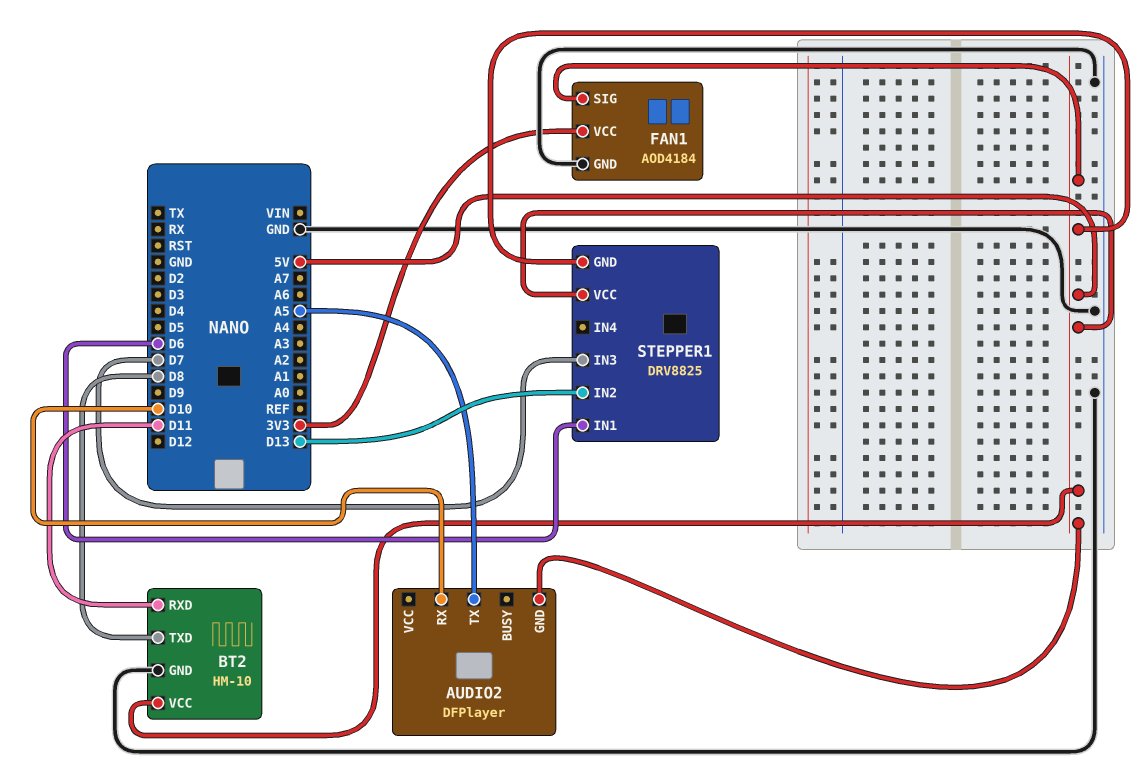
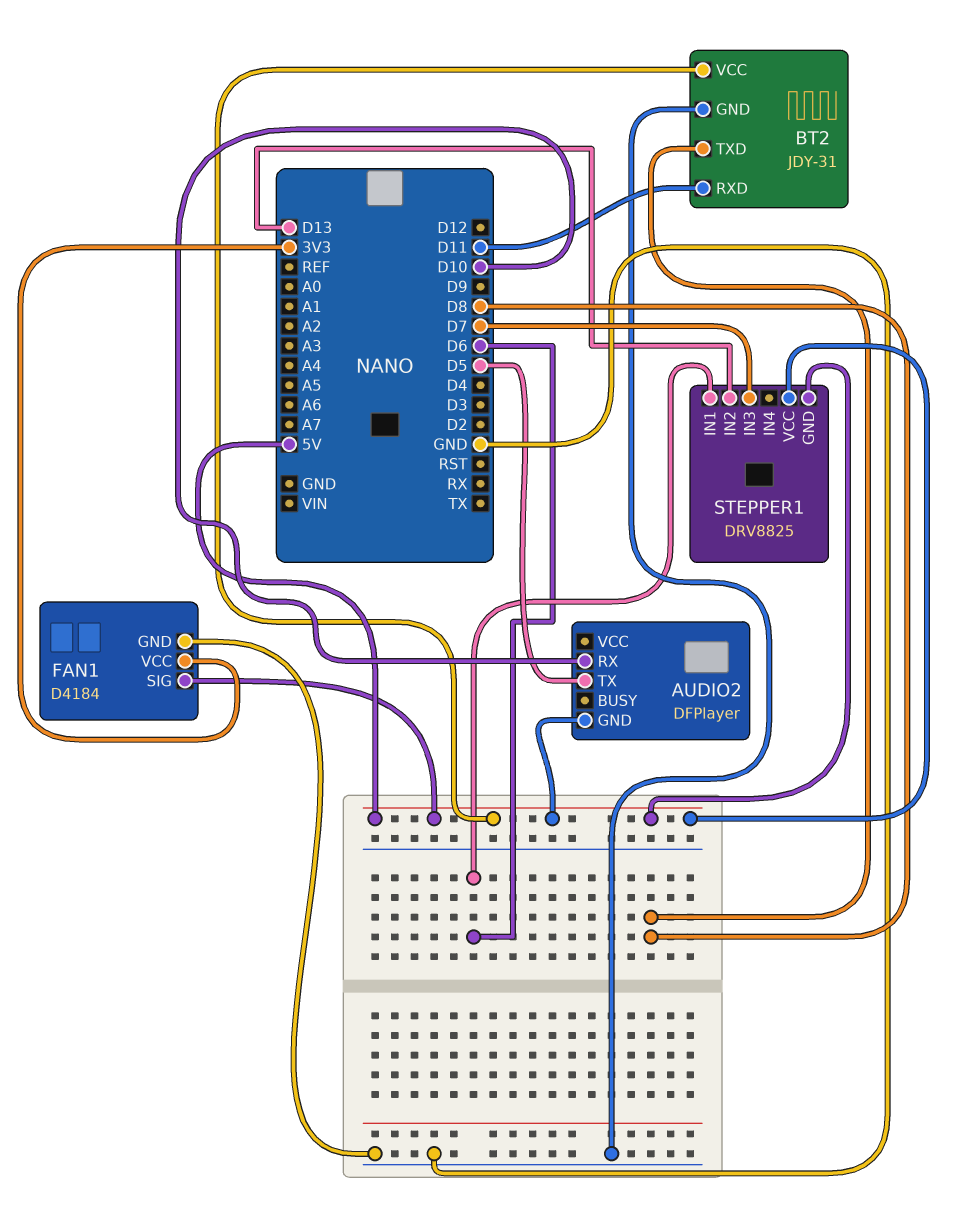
AUDIO2 pin TX: A5 -> D5
BT2: HM-10 -> JDY-31
FAN1: AOD4184 -> D4184

